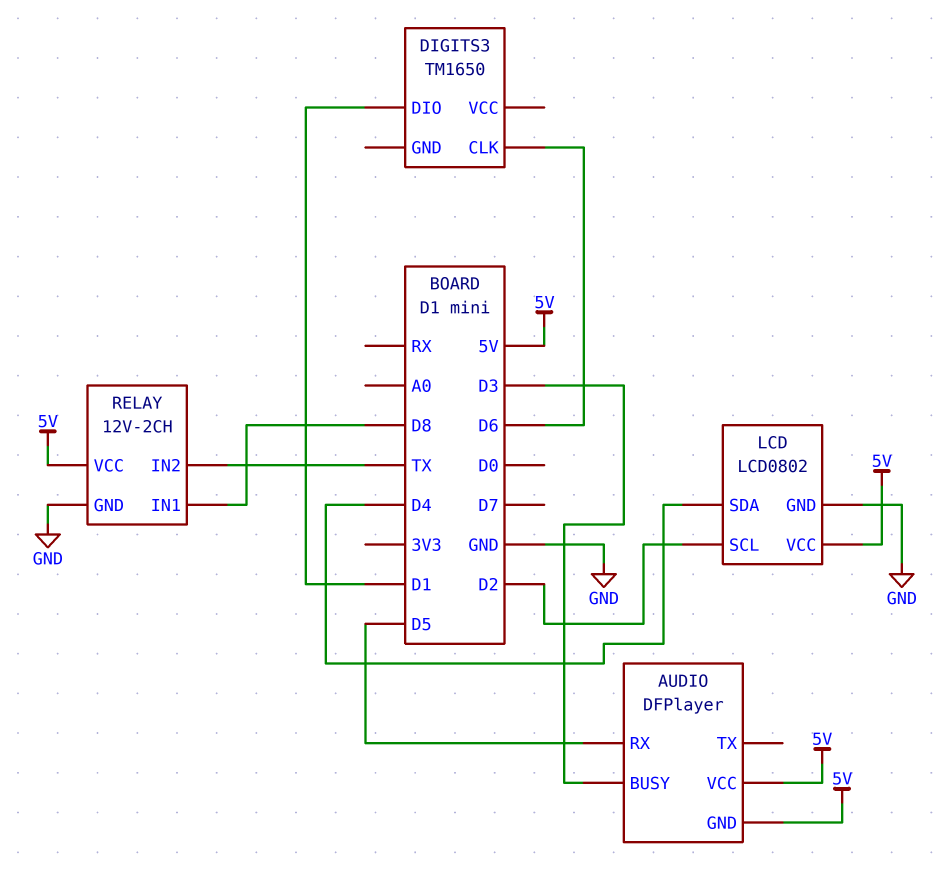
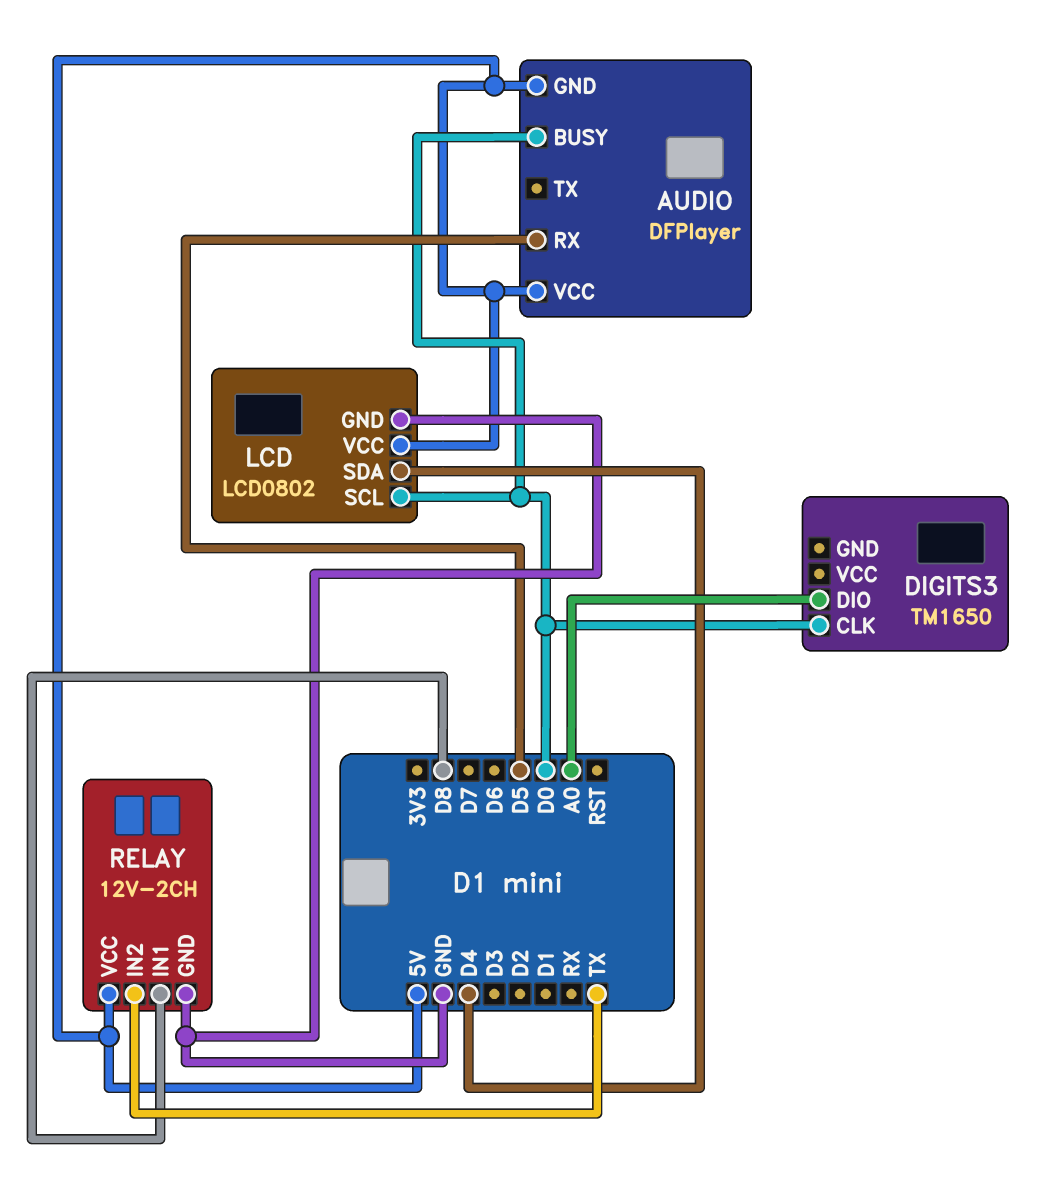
AUDIO pin BUSY: D3 -> D0
DIGITS3 pin CLK: D6 -> D0
DIGITS3 pin DIO: D1 -> A0
LCD pin SCL: D2 -> D0

